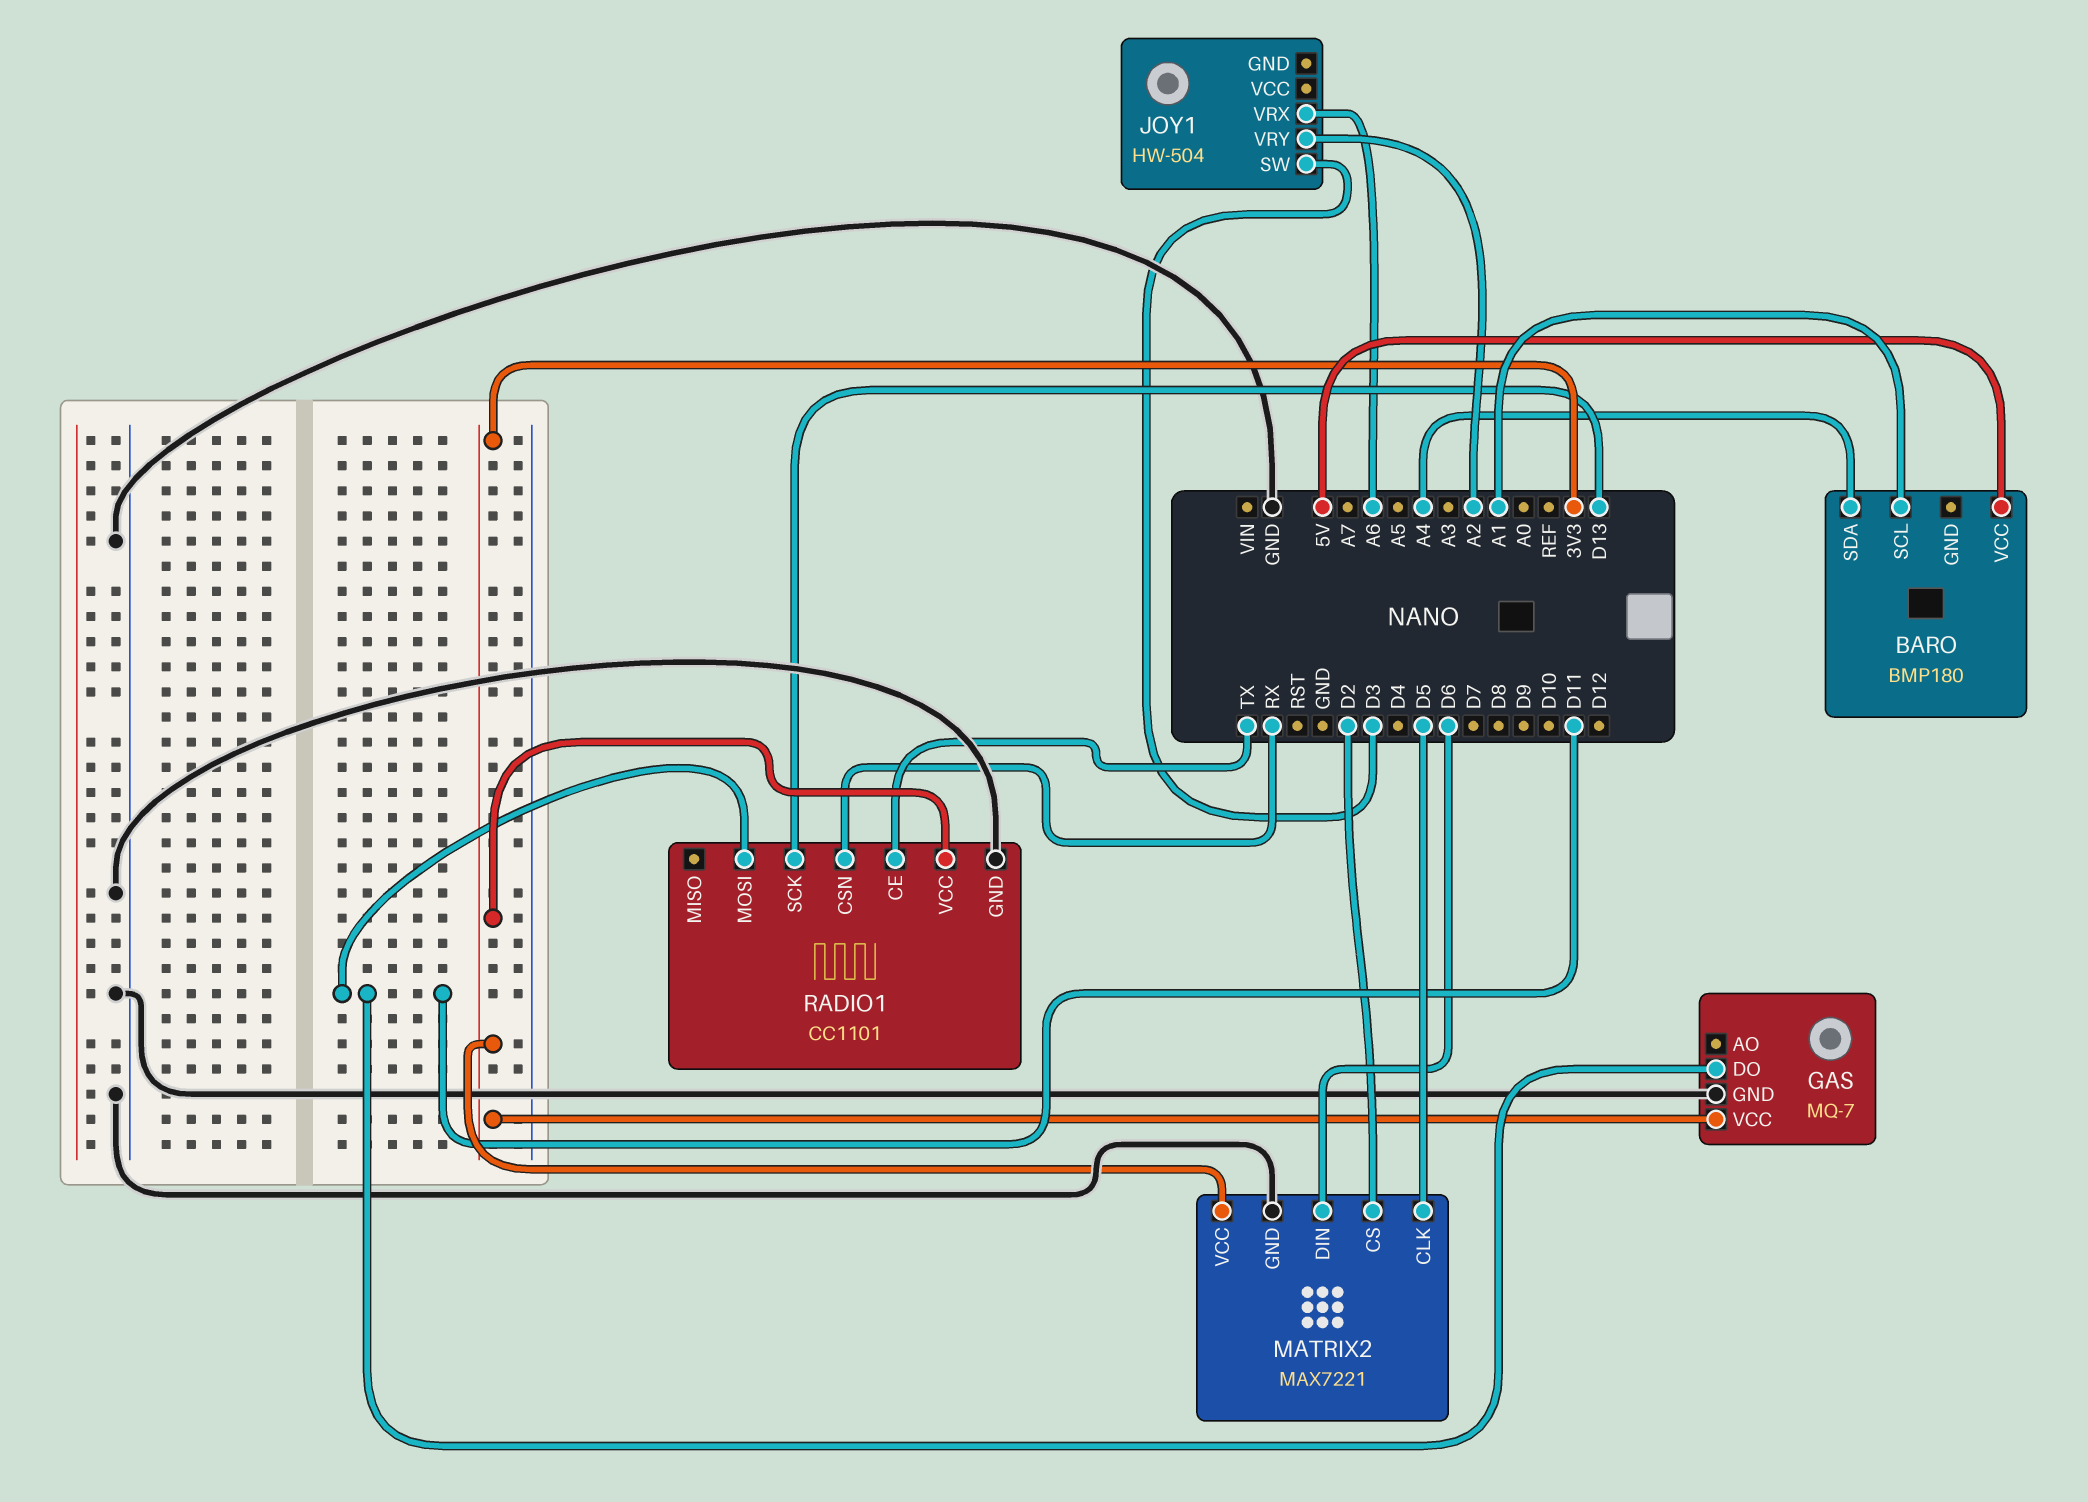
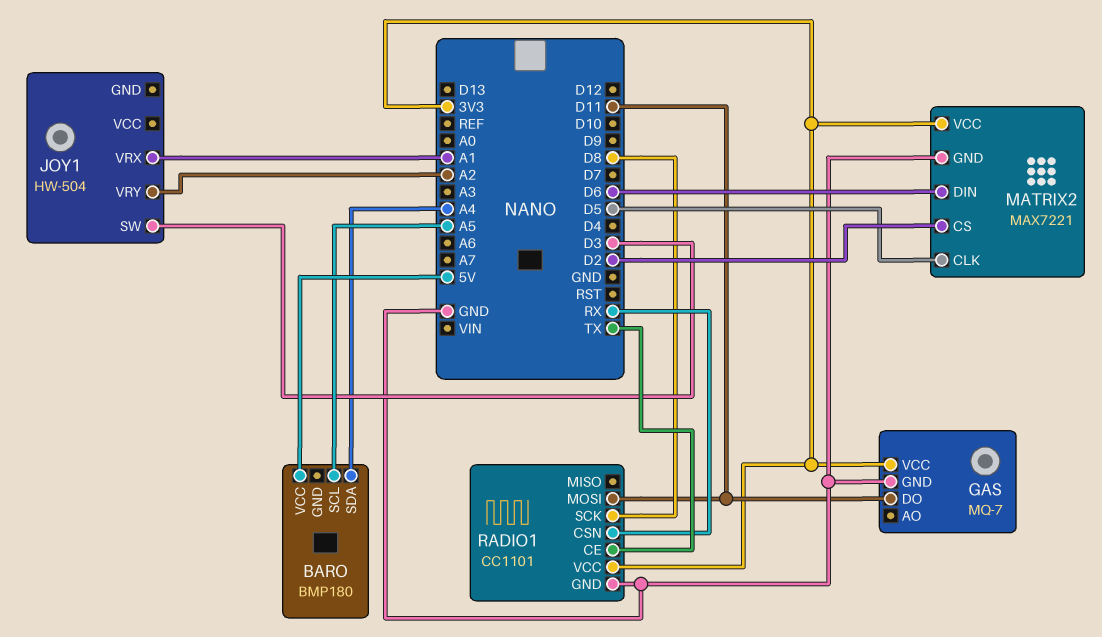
BARO pin SCL: A1 -> A5
JOY1 pin VRX: A6 -> A1
RADIO1 pin SCK: D13 -> D8

